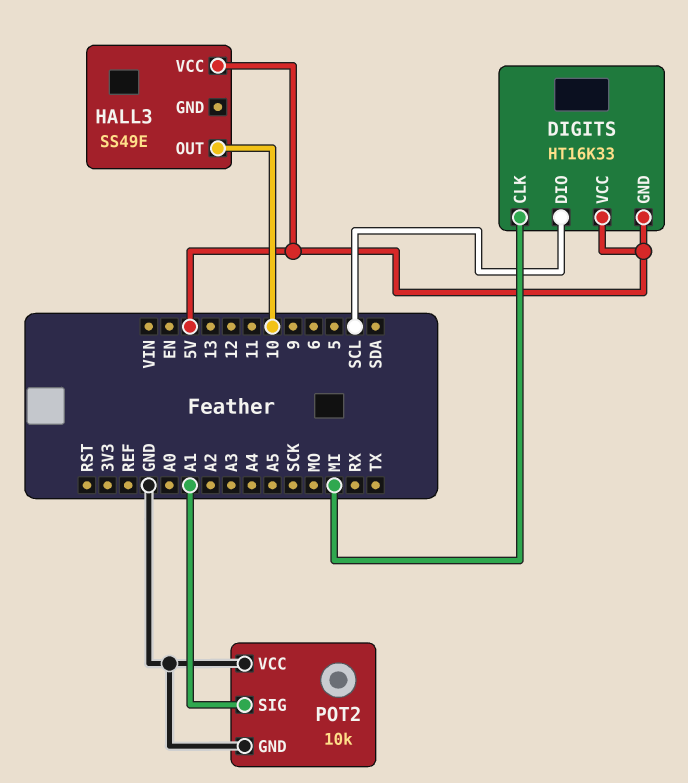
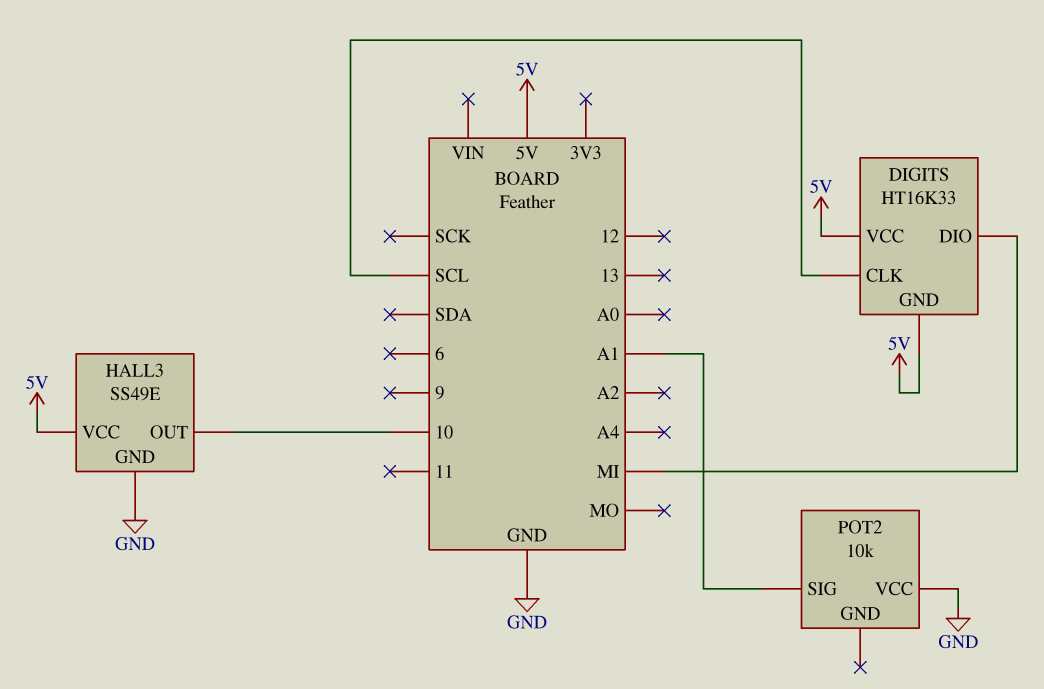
DIGITS pin CLK: MI -> SCL
DIGITS pin DIO: SCL -> MI
HALL3 pin GND: none -> GND
POT2 pin GND: GND -> none

